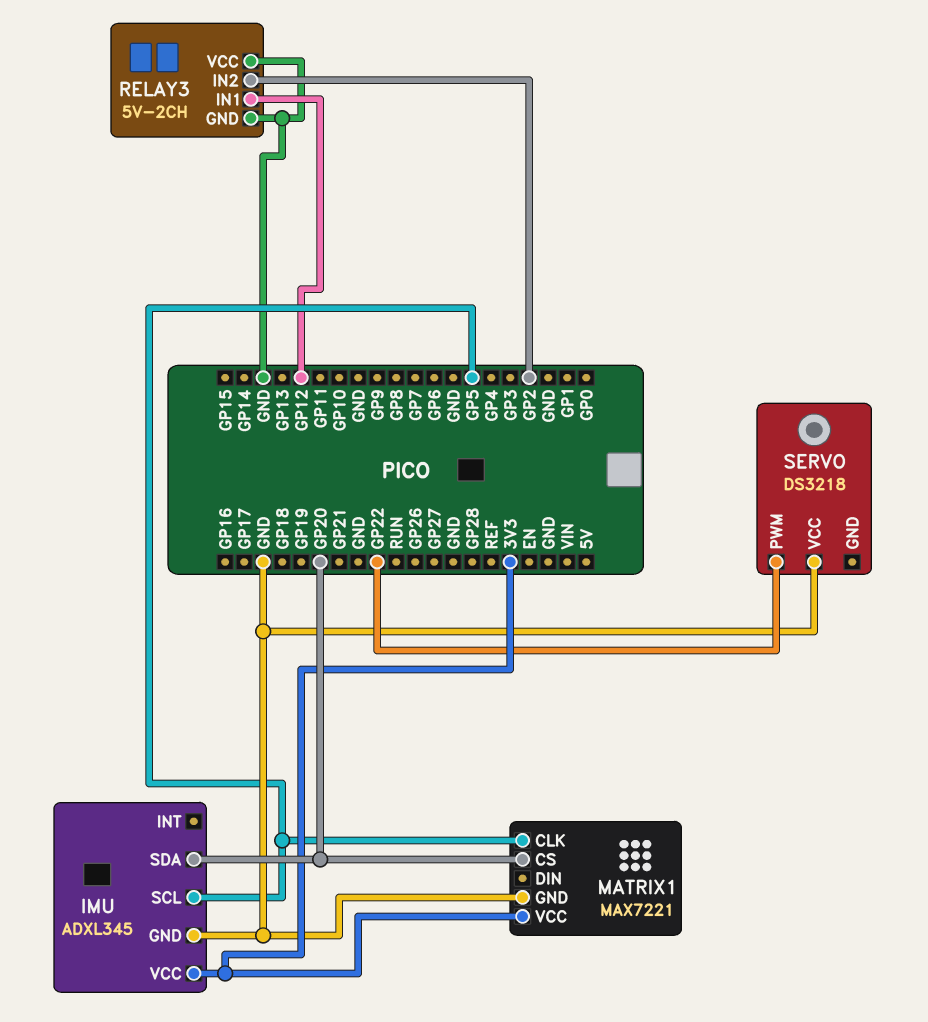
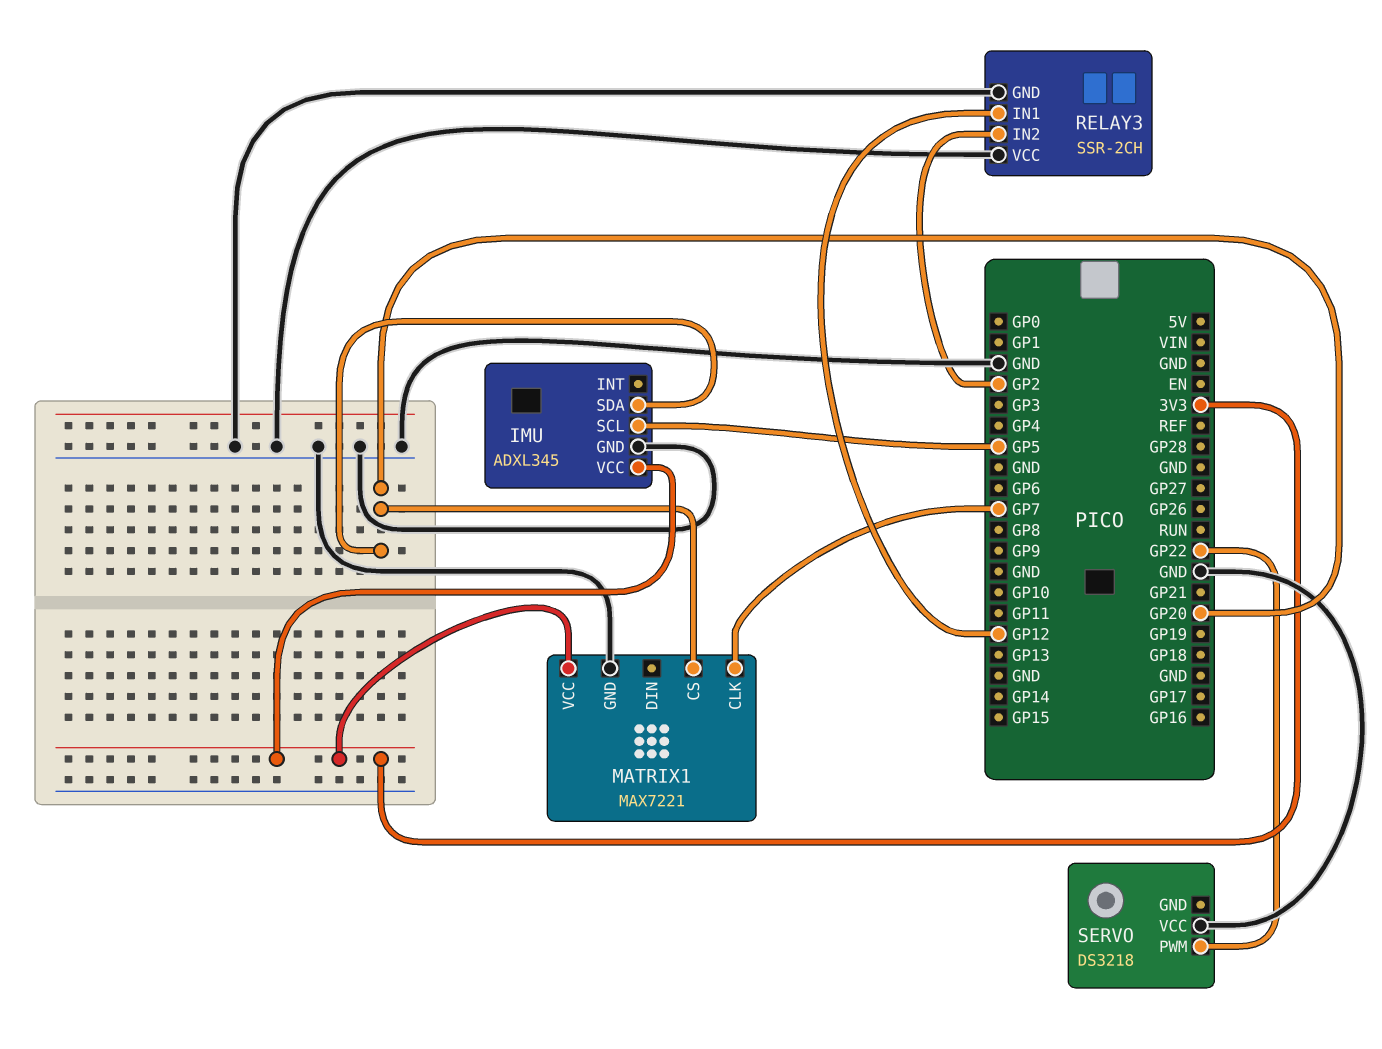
MATRIX1 pin CLK: GP5 -> GP7
RELAY3: 5V-2CH -> SSR-2CH

